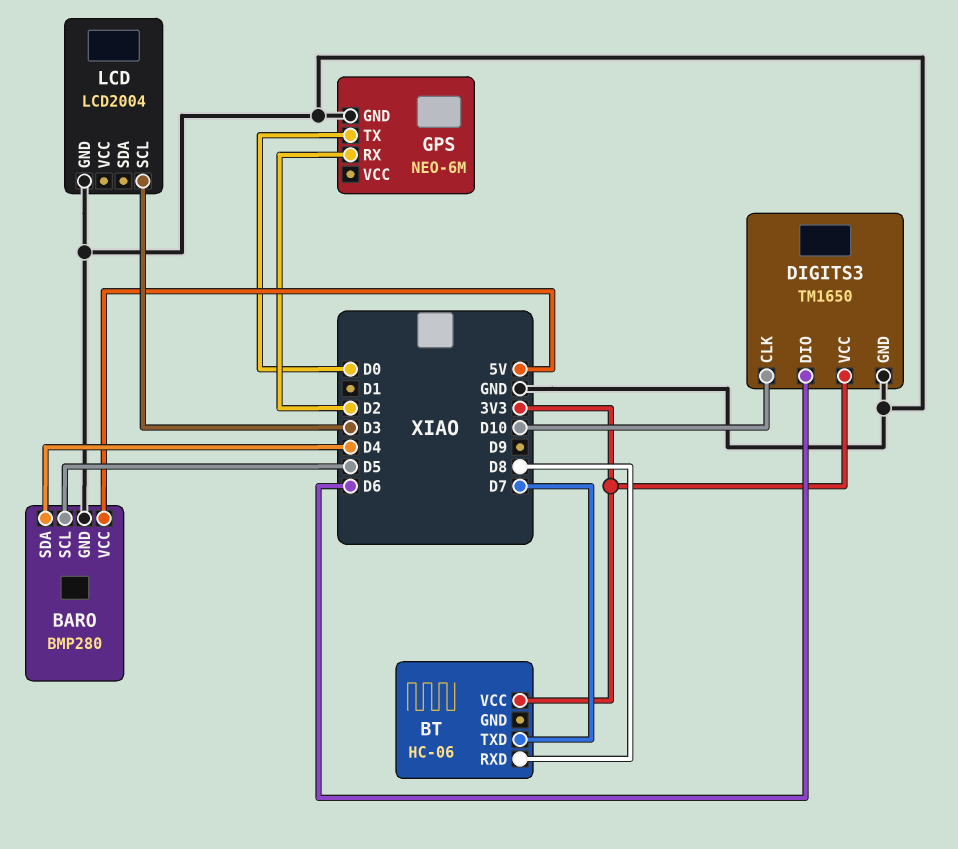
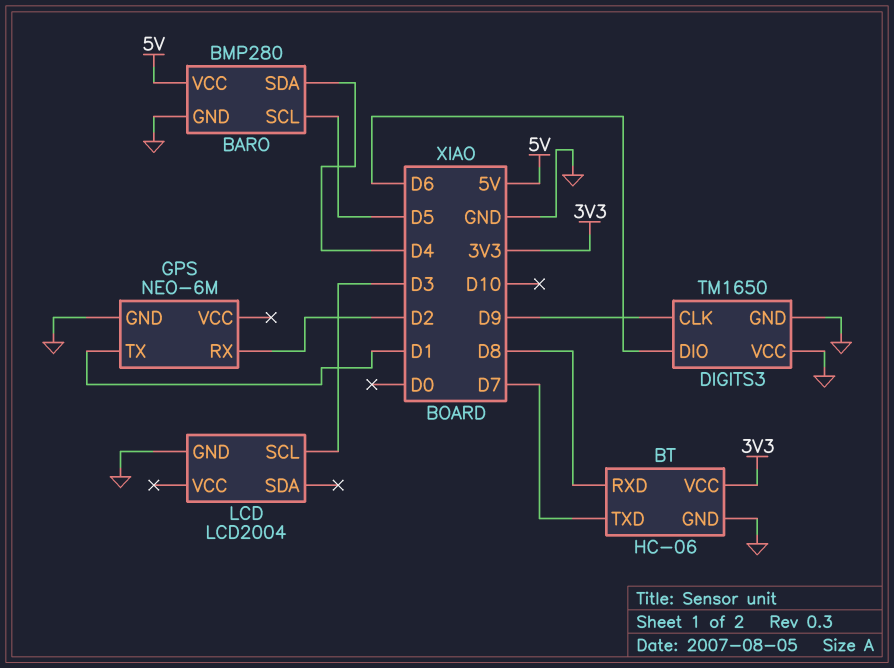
BT pin GND: none -> GND
DIGITS3 pin CLK: D10 -> D9
DIGITS3 pin VCC: 3V3 -> GND
GPS pin TX: D0 -> D1

